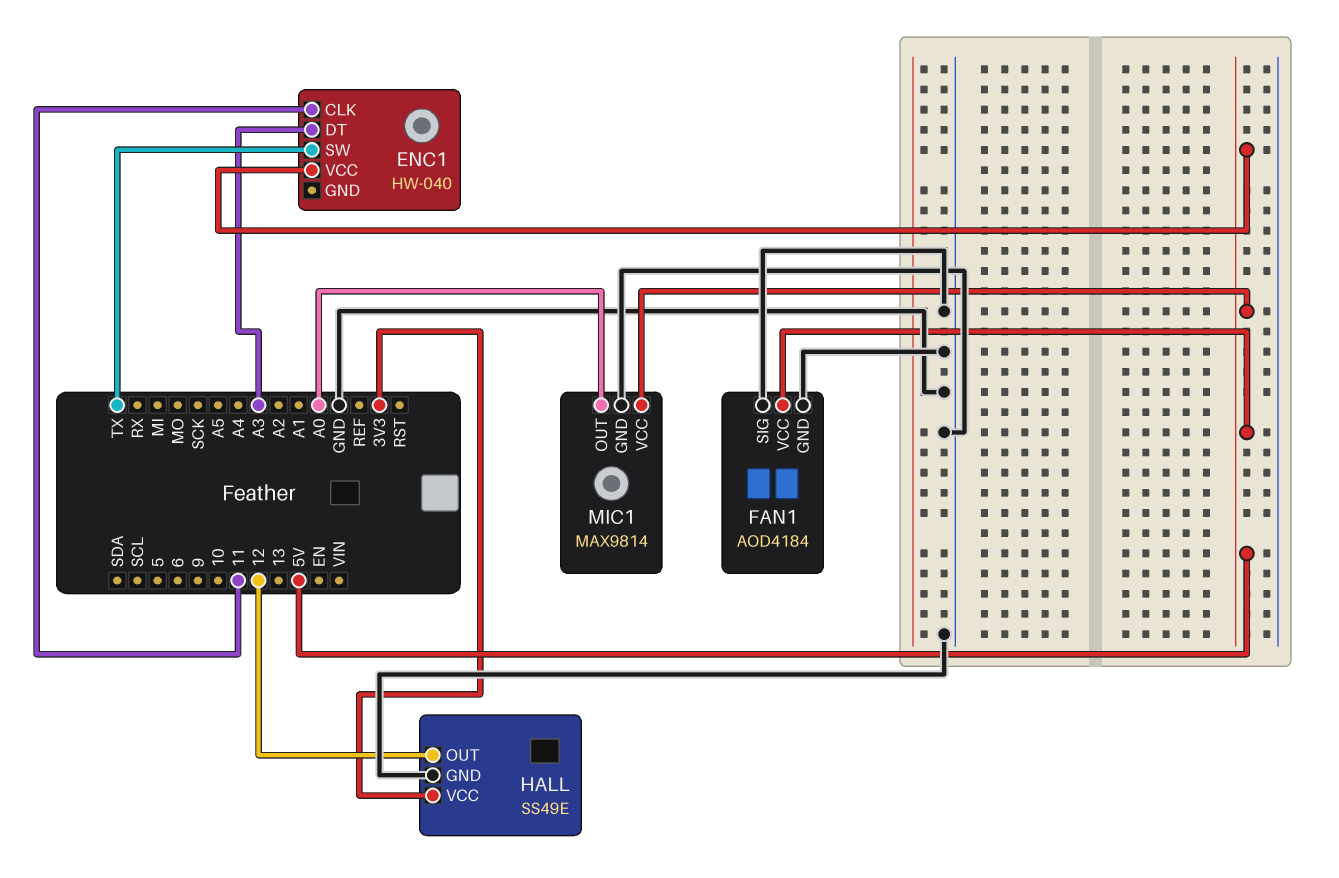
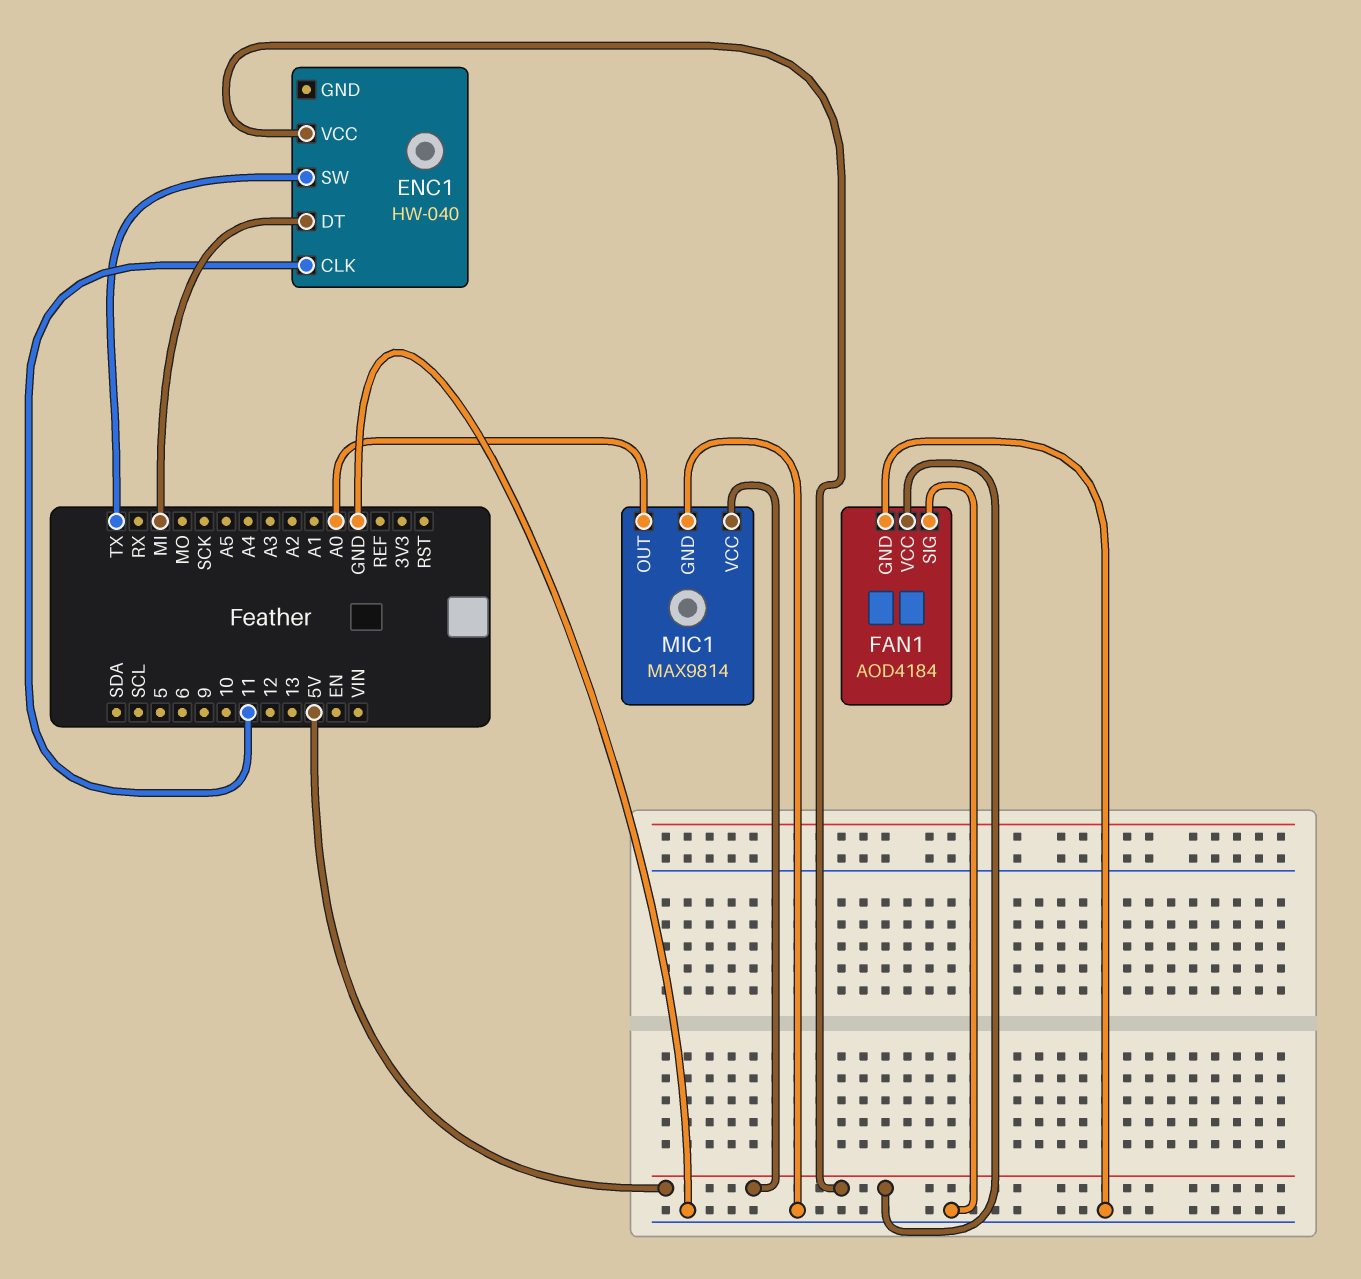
ENC1 pin DT: A3 -> MI
HALL: SS49E -> none
HALL pin GND: GND -> none
HALL pin OUT: 12 -> none
HALL pin VCC: 3V3 -> none

